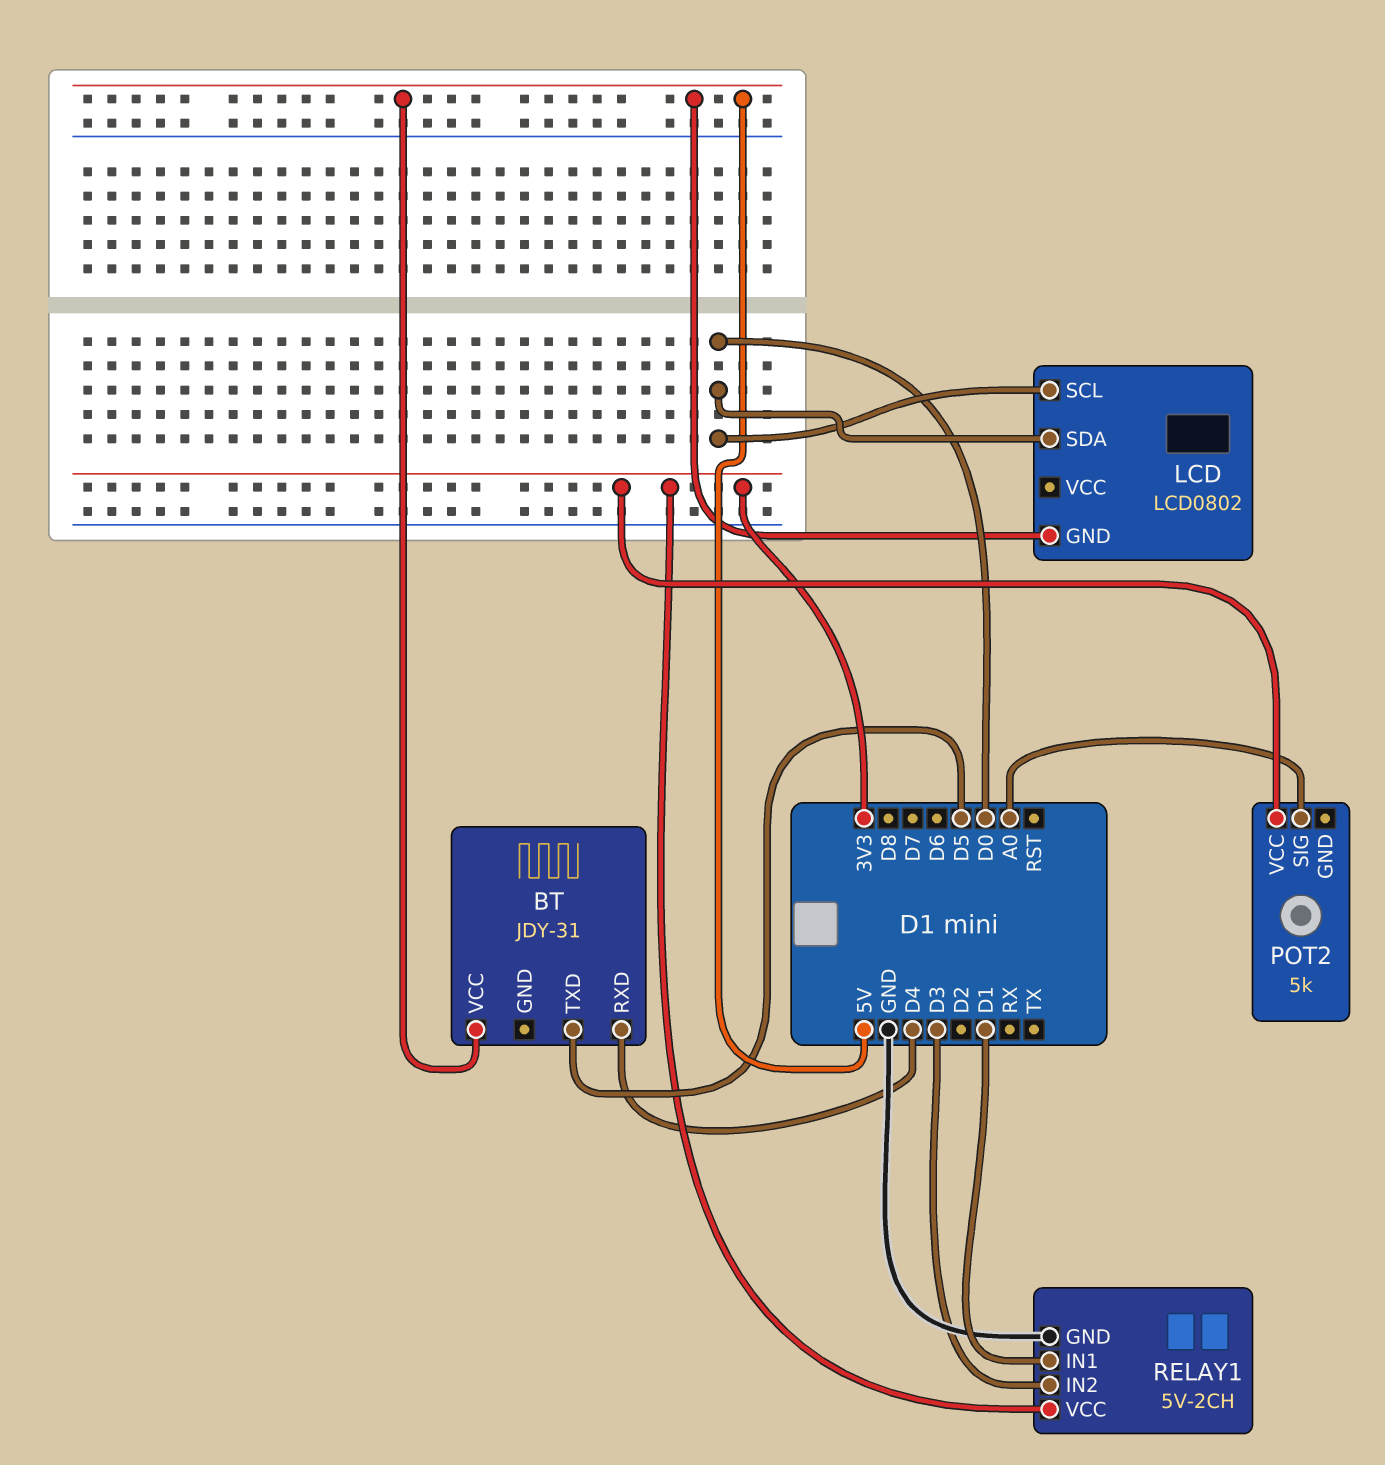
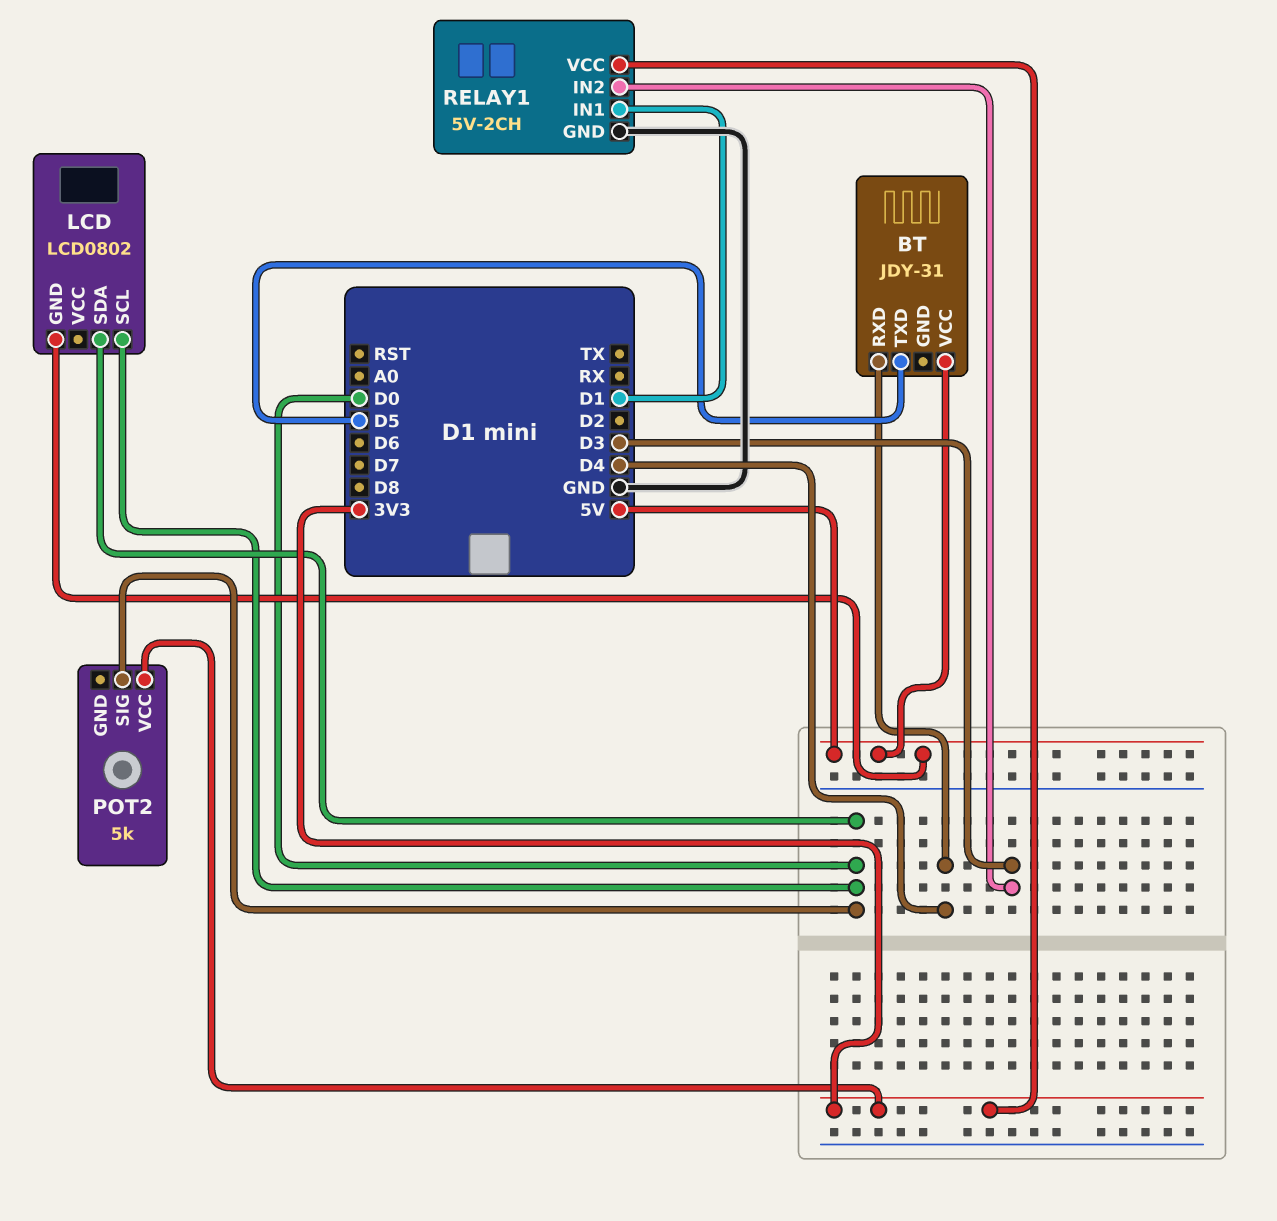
POT2 pin SIG: A0 -> D0

